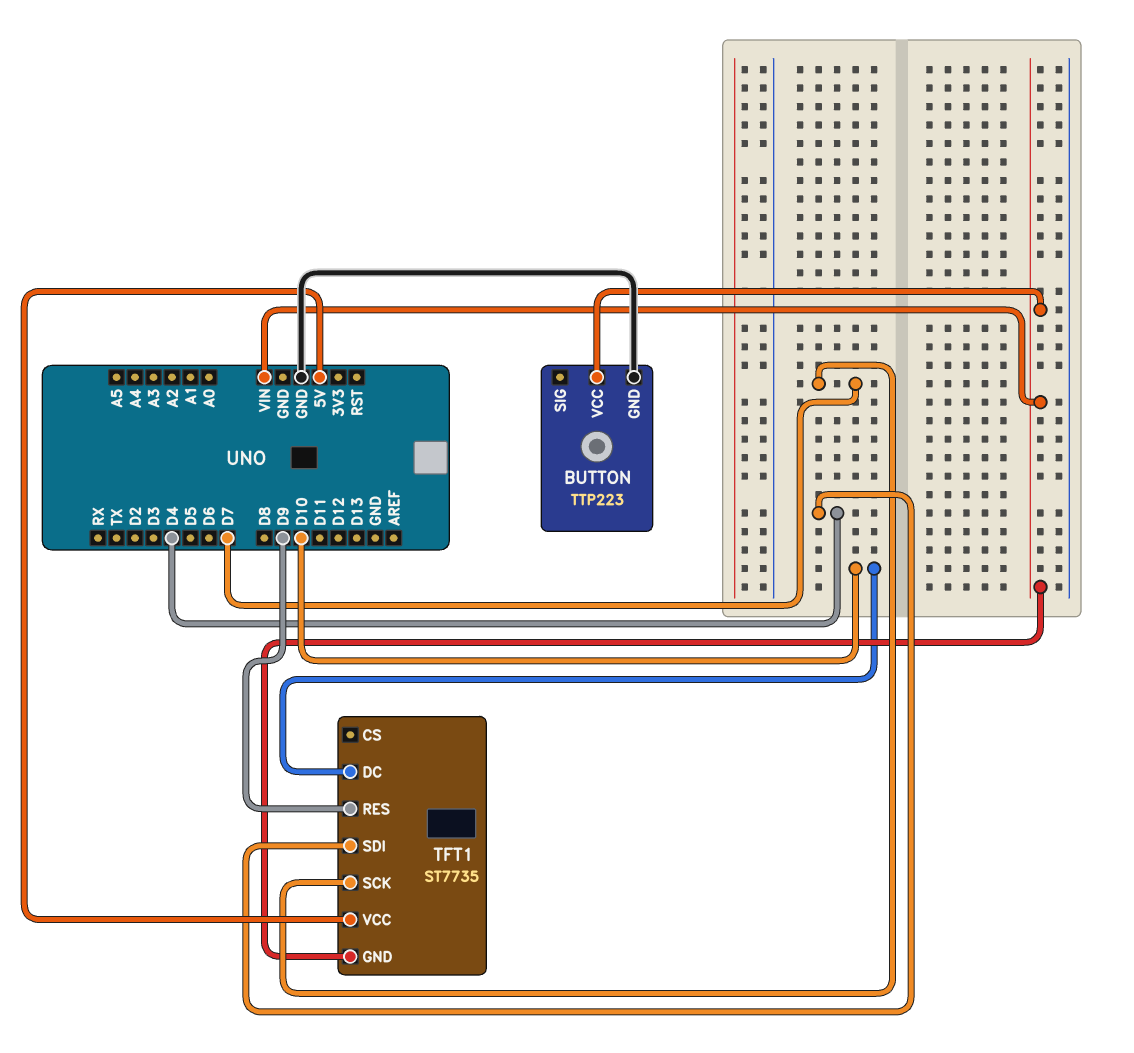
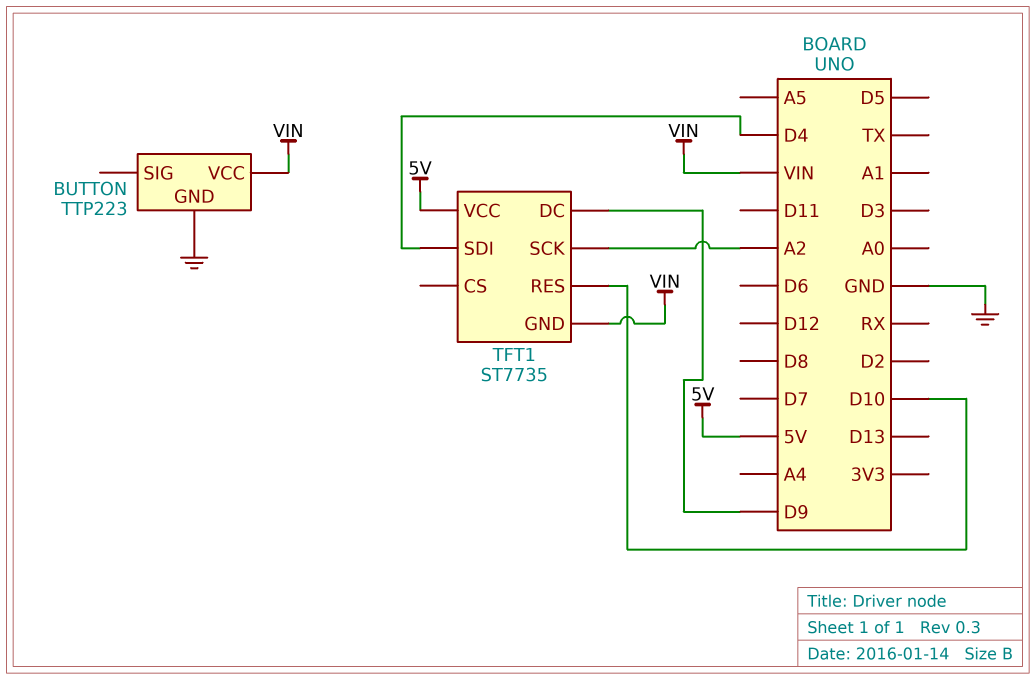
TFT1 pin DC: D10 -> D9
TFT1 pin RES: D9 -> D10
TFT1 pin SCK: D7 -> A2

